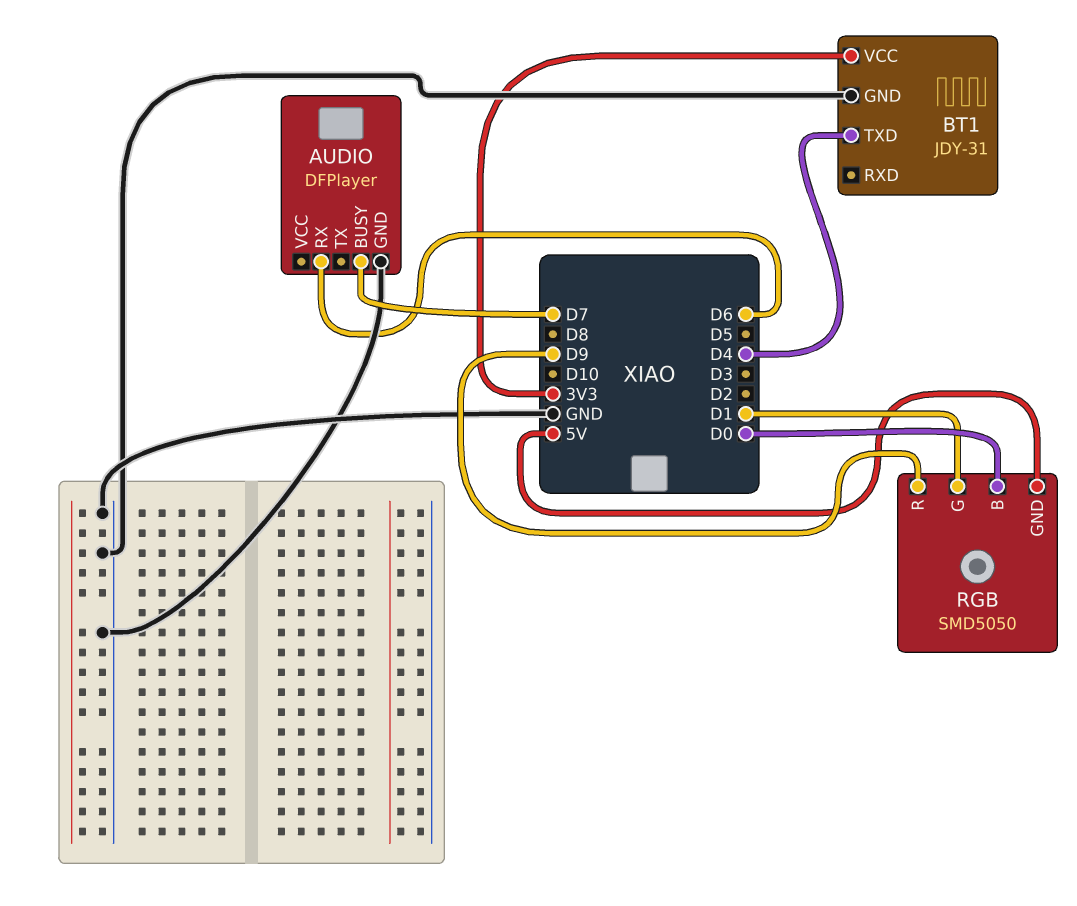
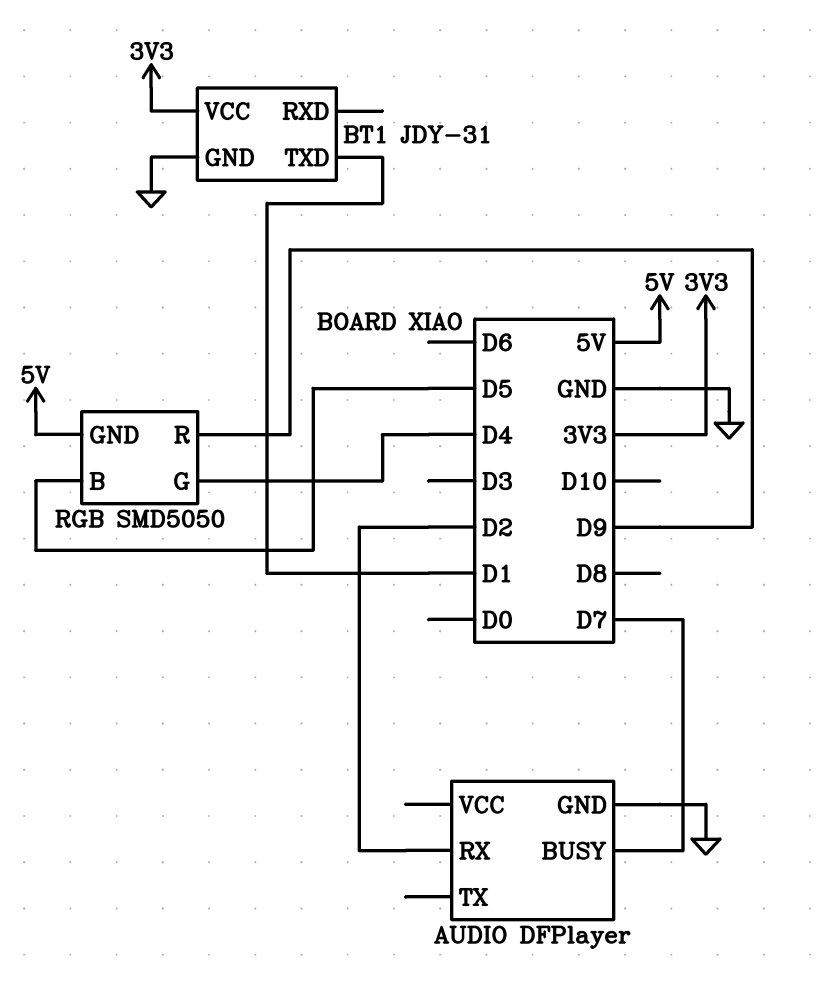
AUDIO pin RX: D6 -> D2
BT1 pin TXD: D4 -> D1
RGB pin B: D0 -> D5
RGB pin G: D1 -> D4

